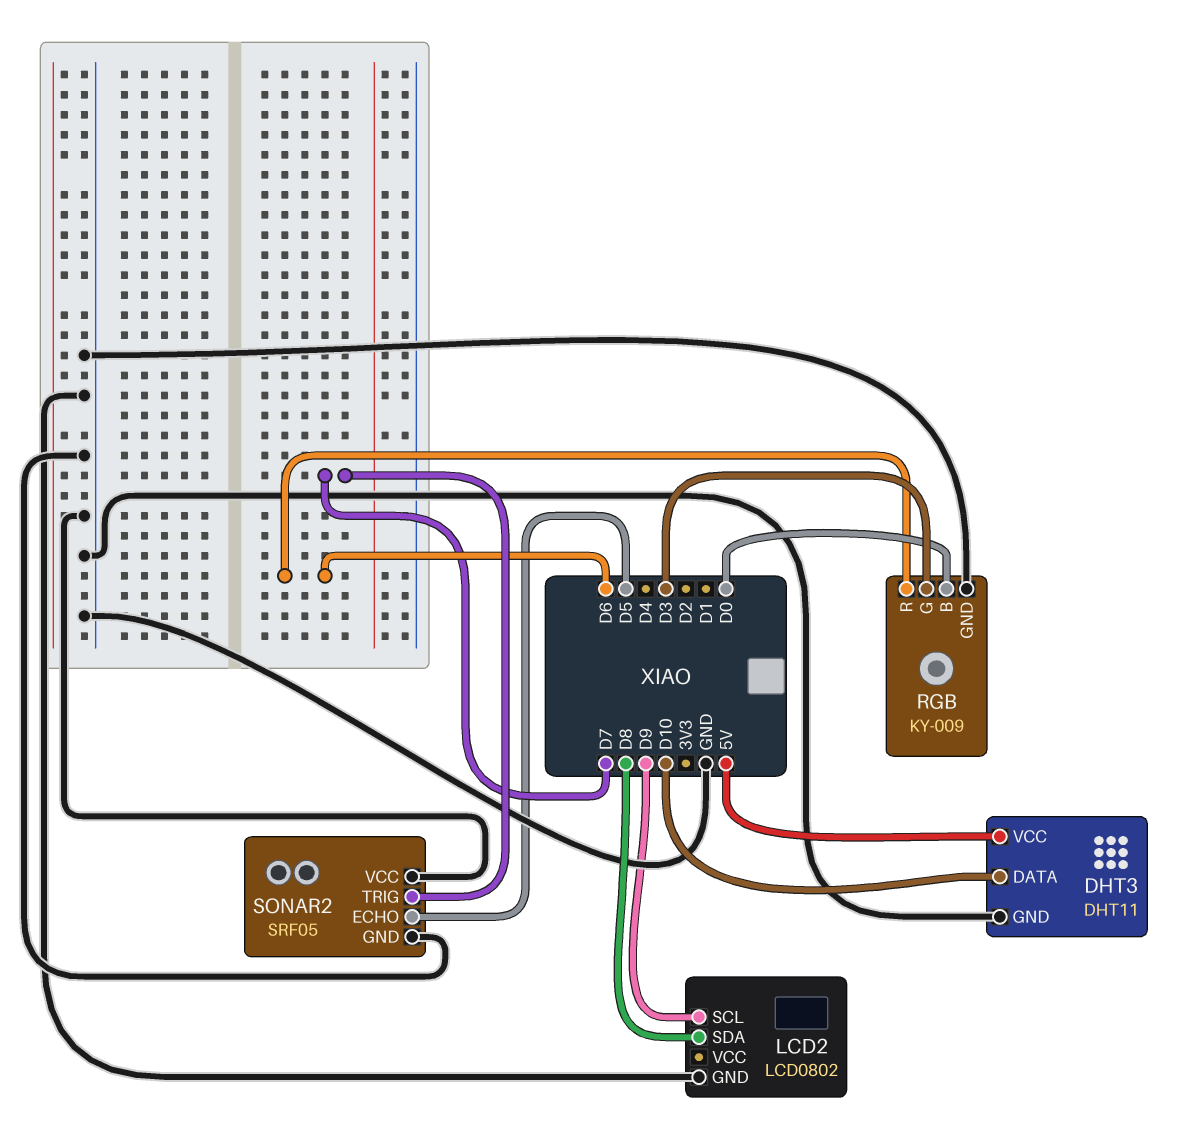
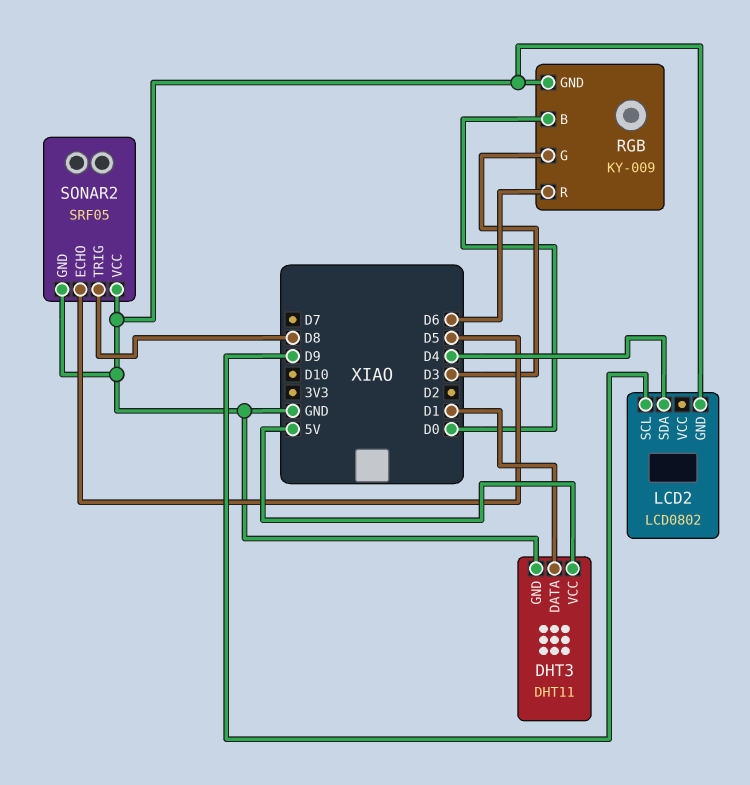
DHT3 pin DATA: D10 -> D1
LCD2 pin SDA: D8 -> D4
SONAR2 pin TRIG: D7 -> D8

